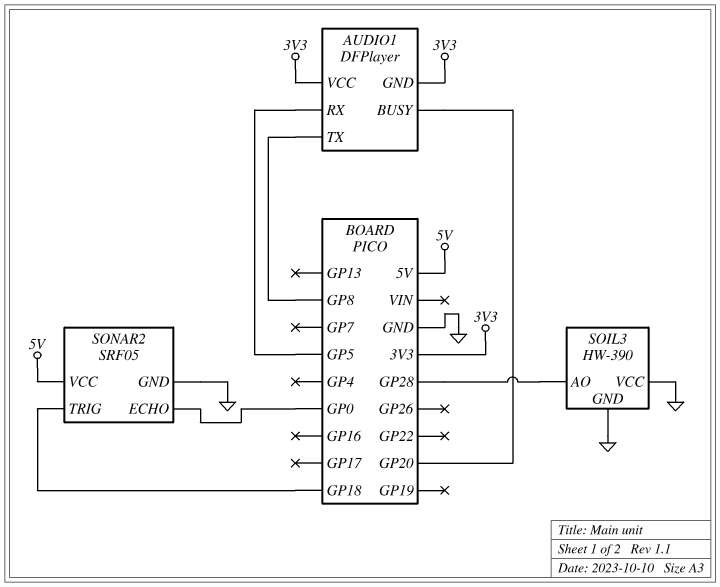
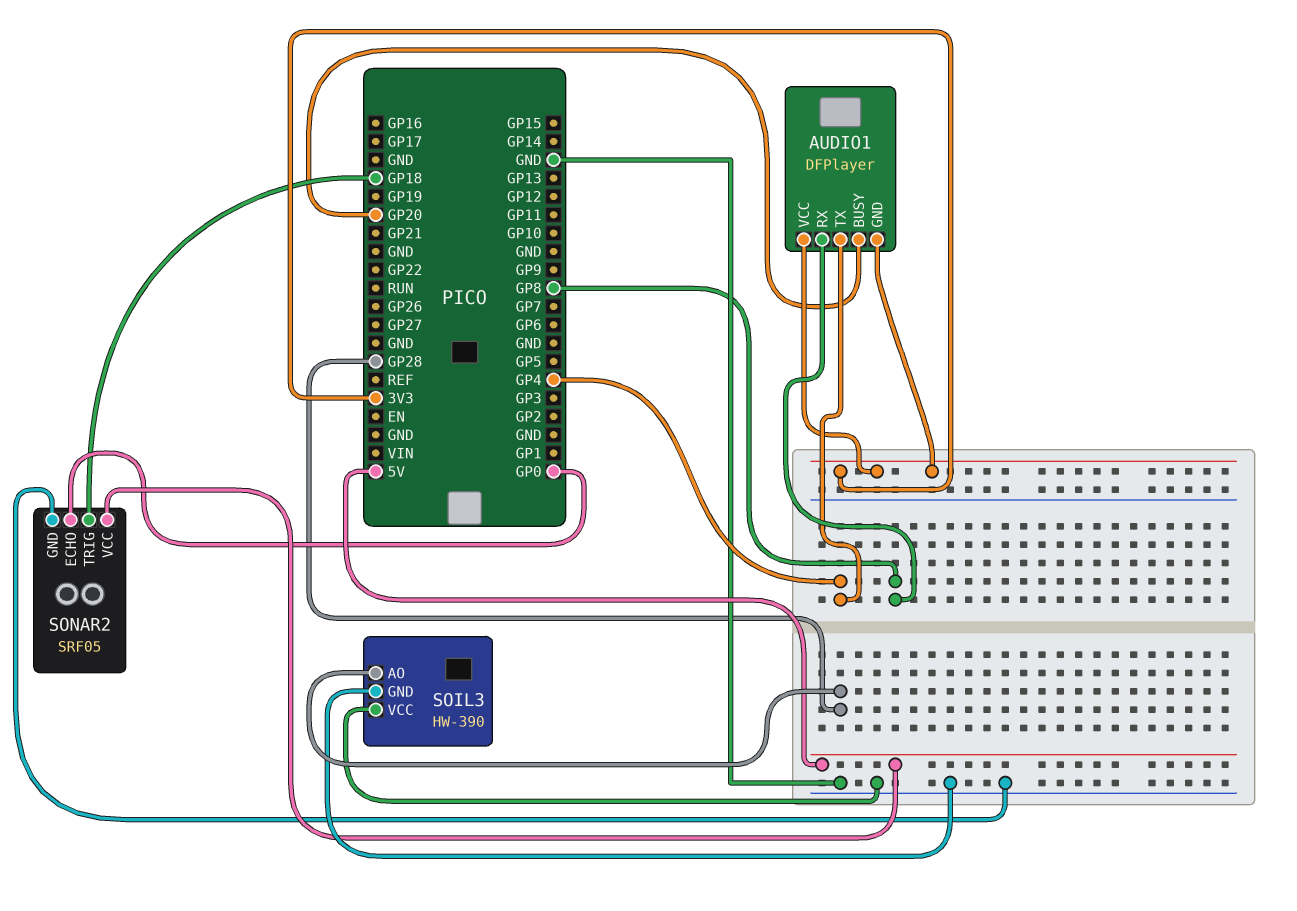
AUDIO1 pin RX: GP5 -> GP8
AUDIO1 pin TX: GP8 -> GP4

